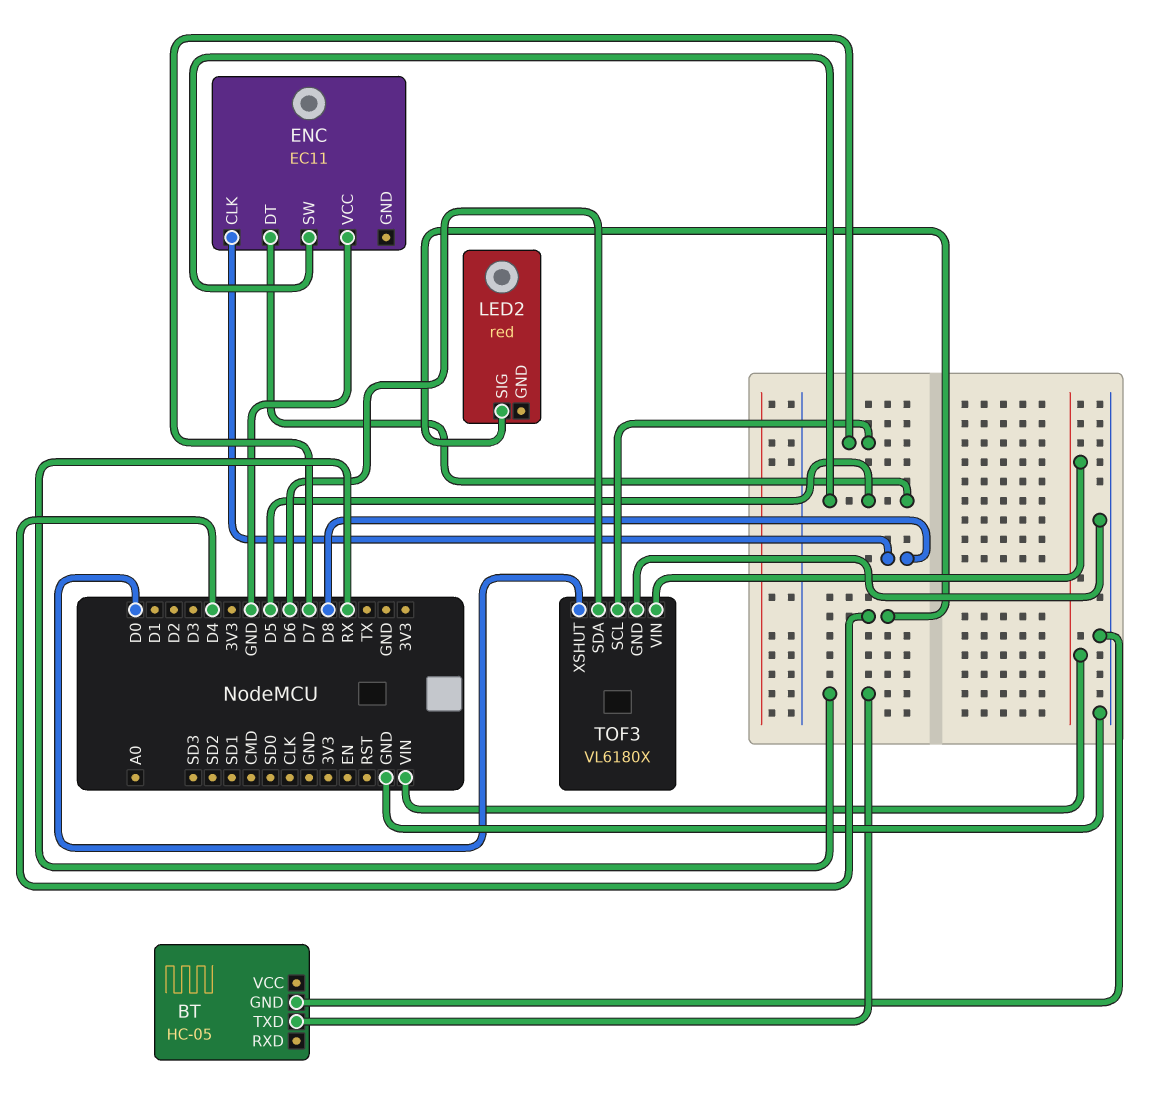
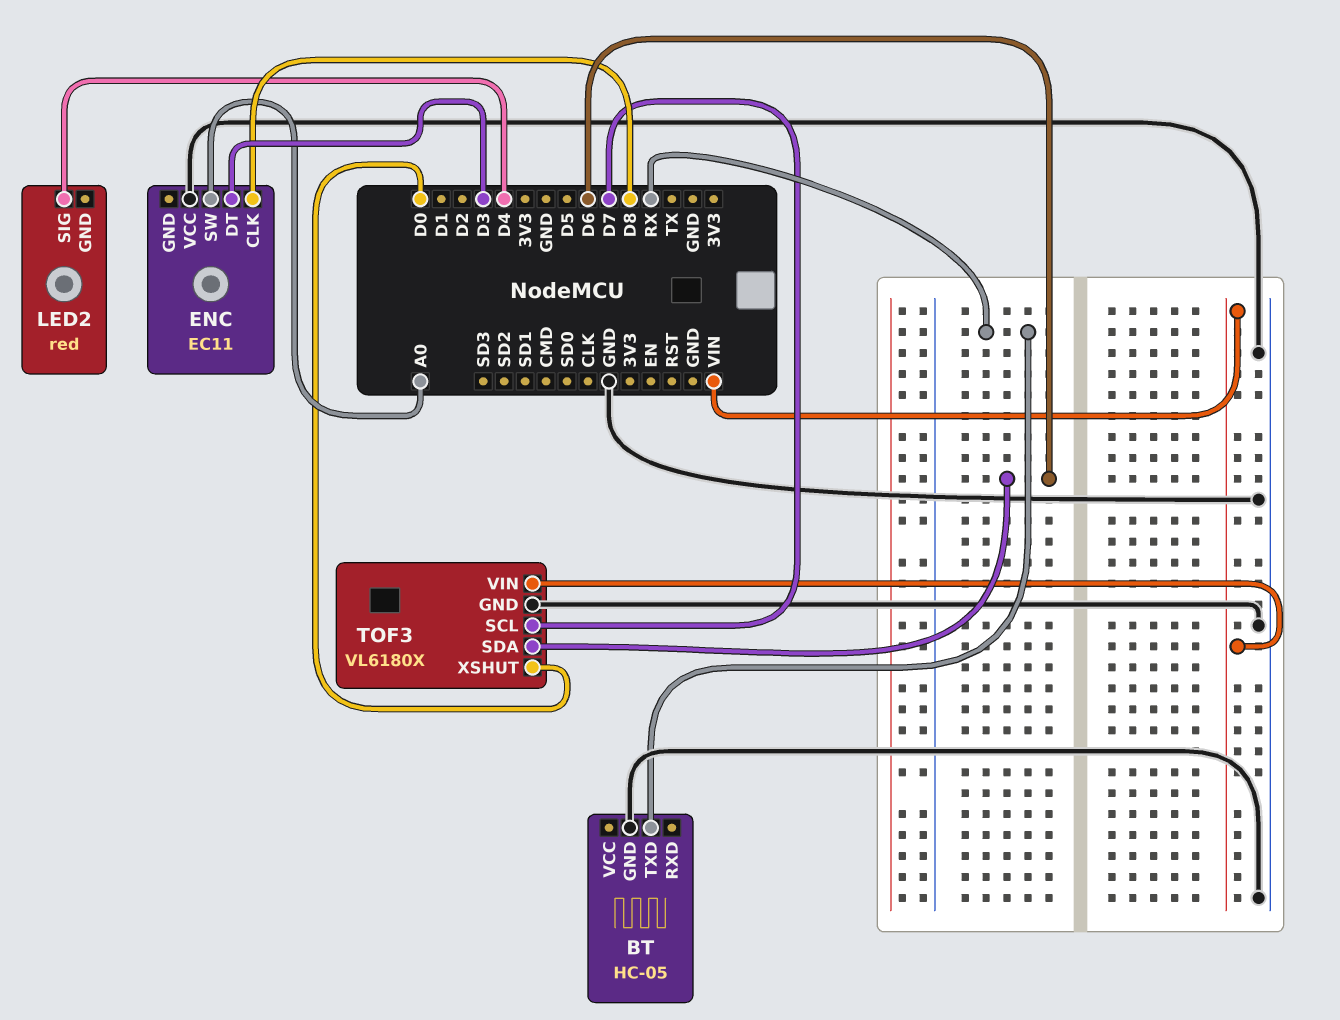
ENC pin DT: D5 -> D3
ENC pin SW: D5 -> A0

